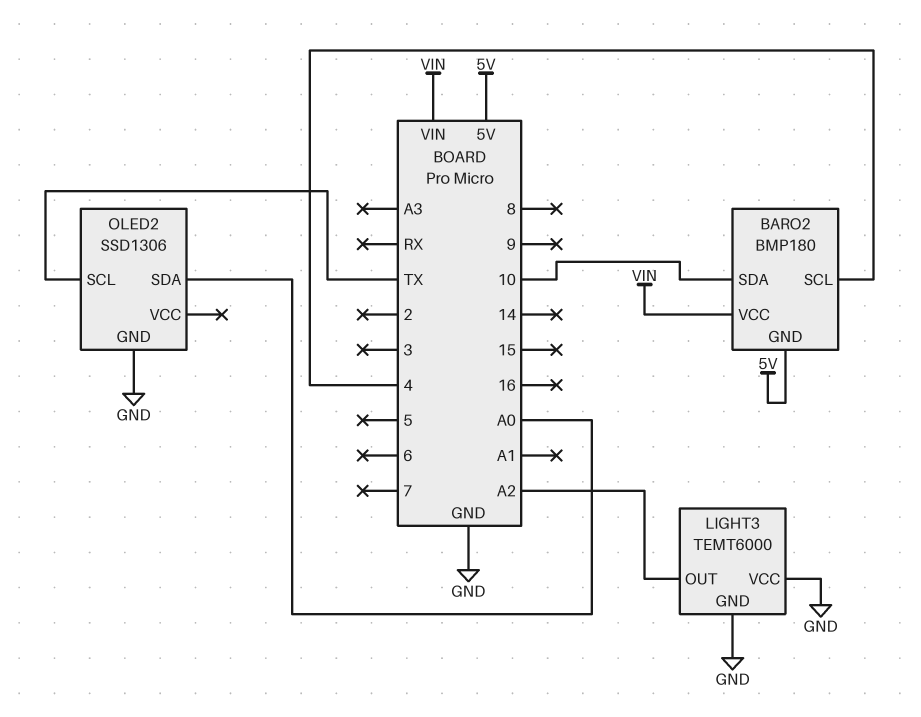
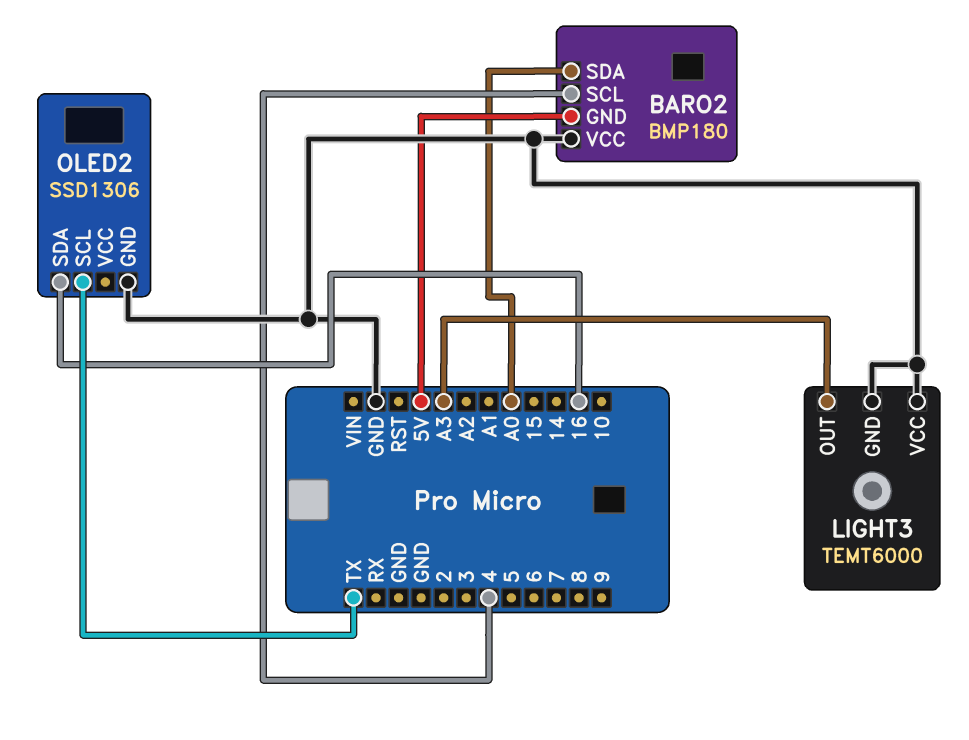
BARO2 pin SDA: 10 -> A0
BARO2 pin VCC: VIN -> GND
LIGHT3 pin OUT: A2 -> A3
OLED2 pin SDA: A0 -> 16

